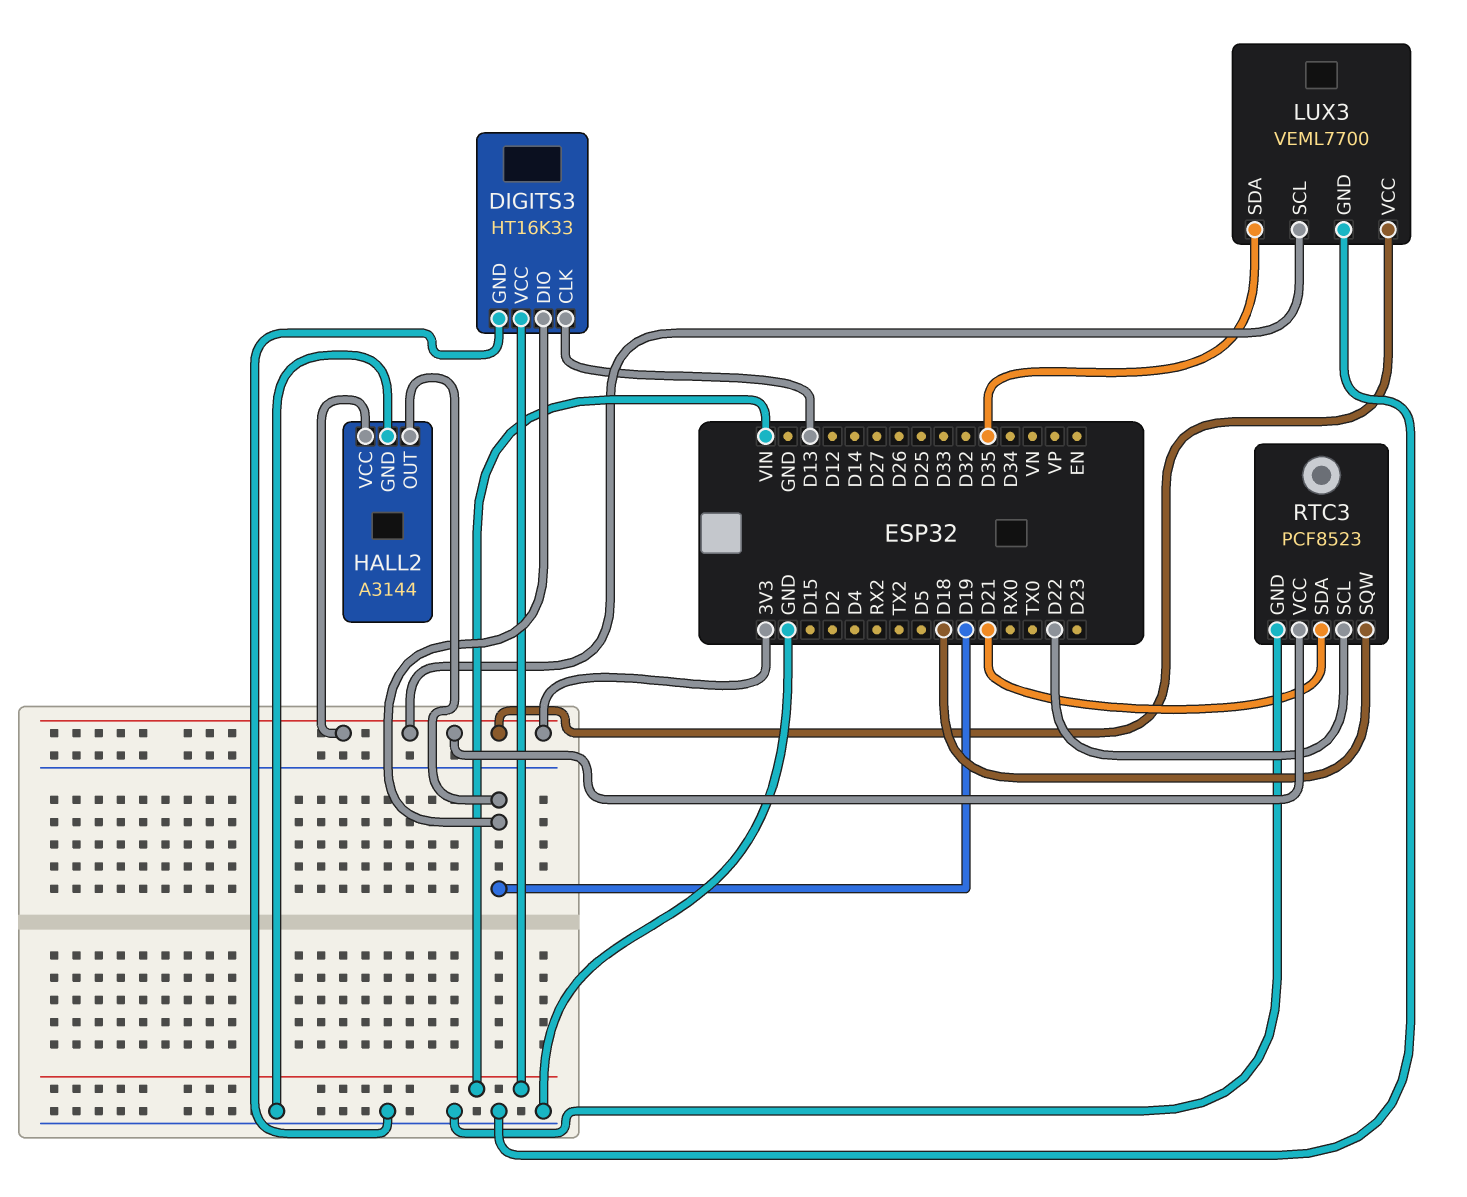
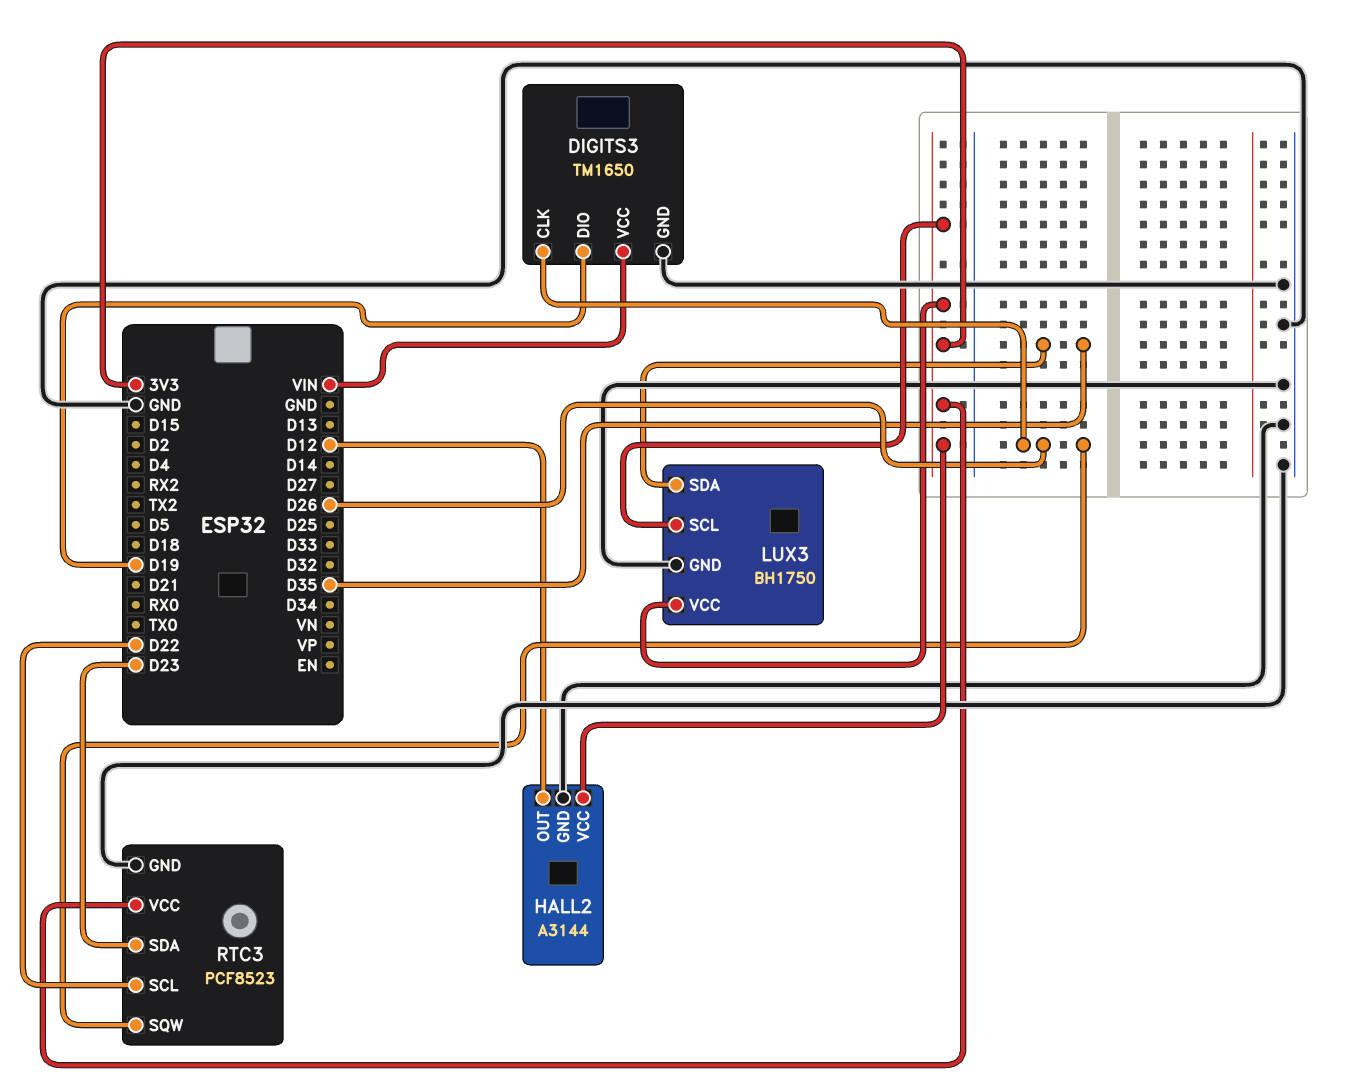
DIGITS3: HT16K33 -> TM1650
DIGITS3 pin CLK: D13 -> D26
HALL2 pin OUT: D19 -> D12
LUX3: VEML7700 -> BH1750
RTC3 pin SDA: D21 -> D23
RTC3 pin SQW: D18 -> D26

